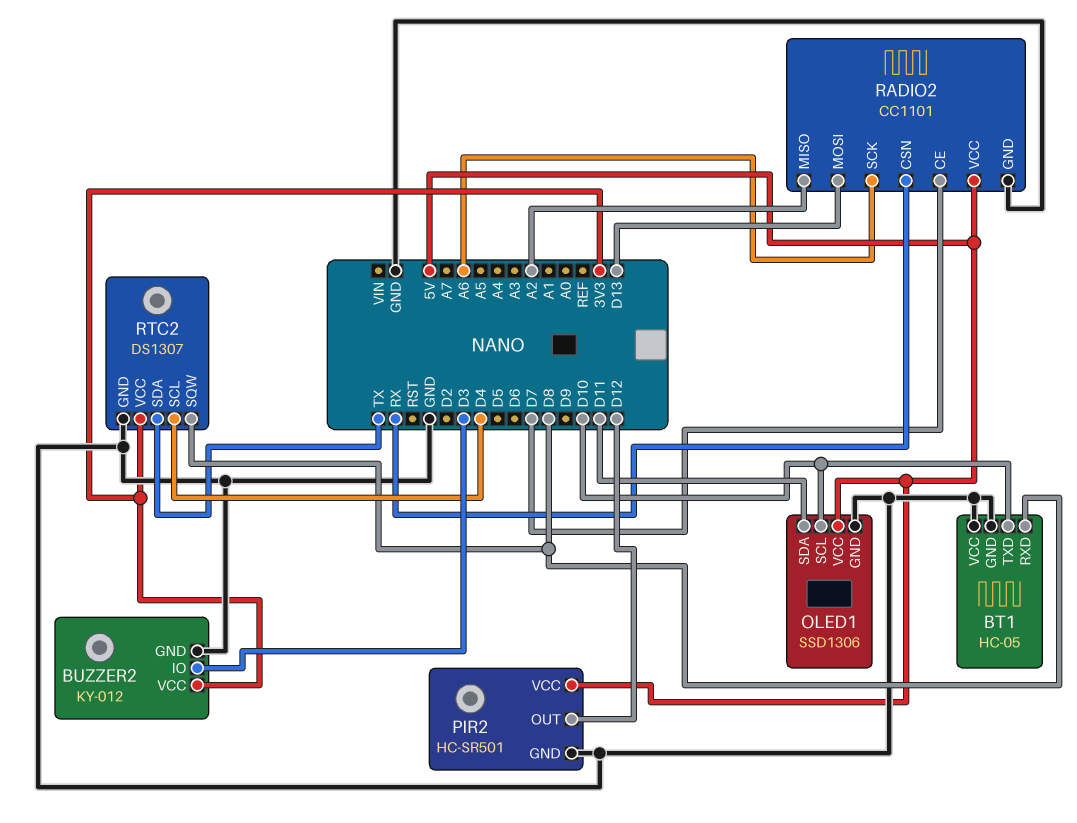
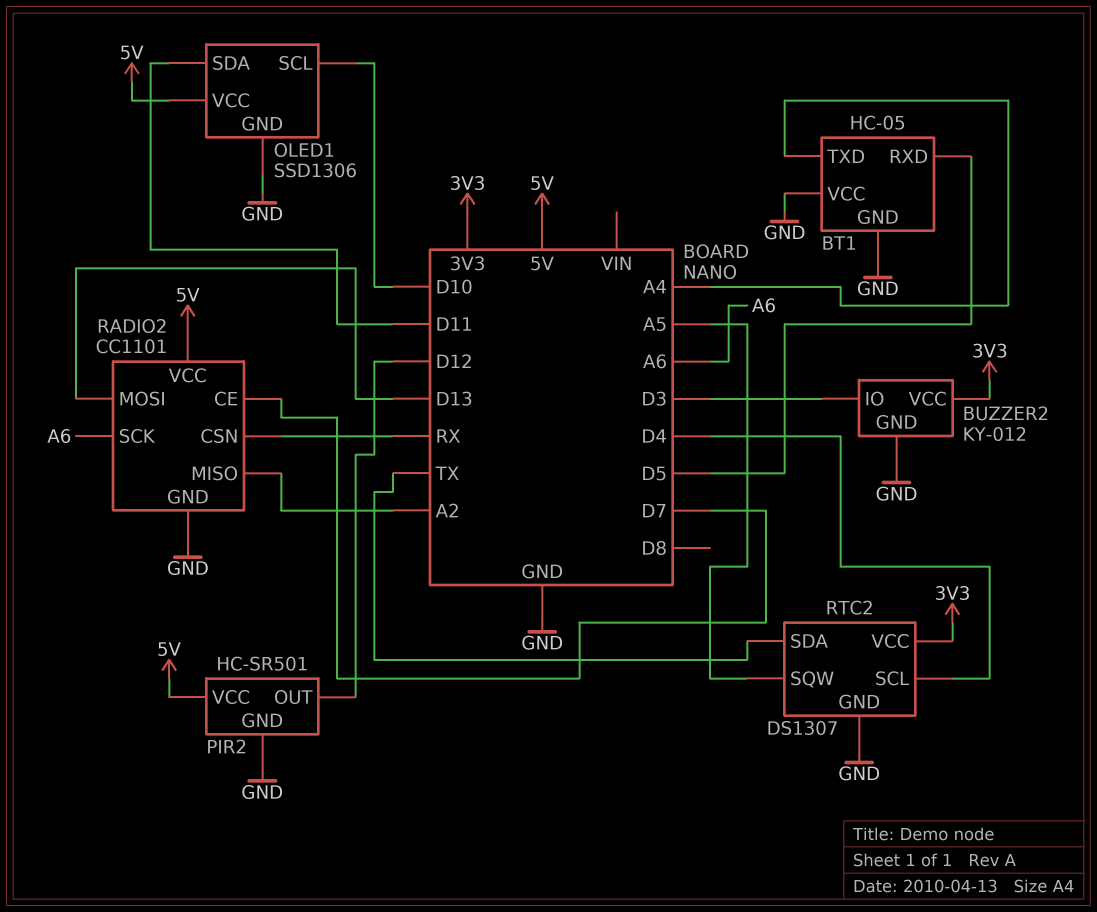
BT1 pin RXD: D8 -> D5
BT1 pin TXD: D10 -> A4
RTC2 pin SQW: D8 -> A5

